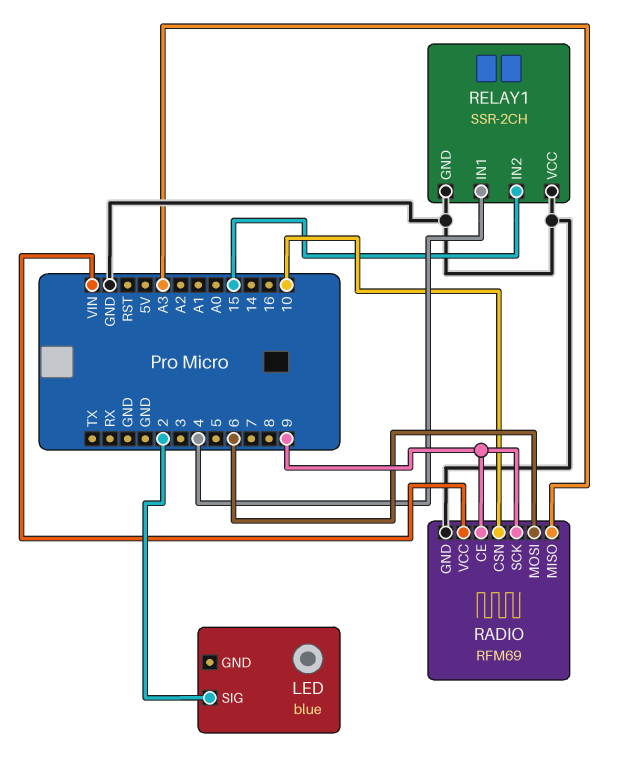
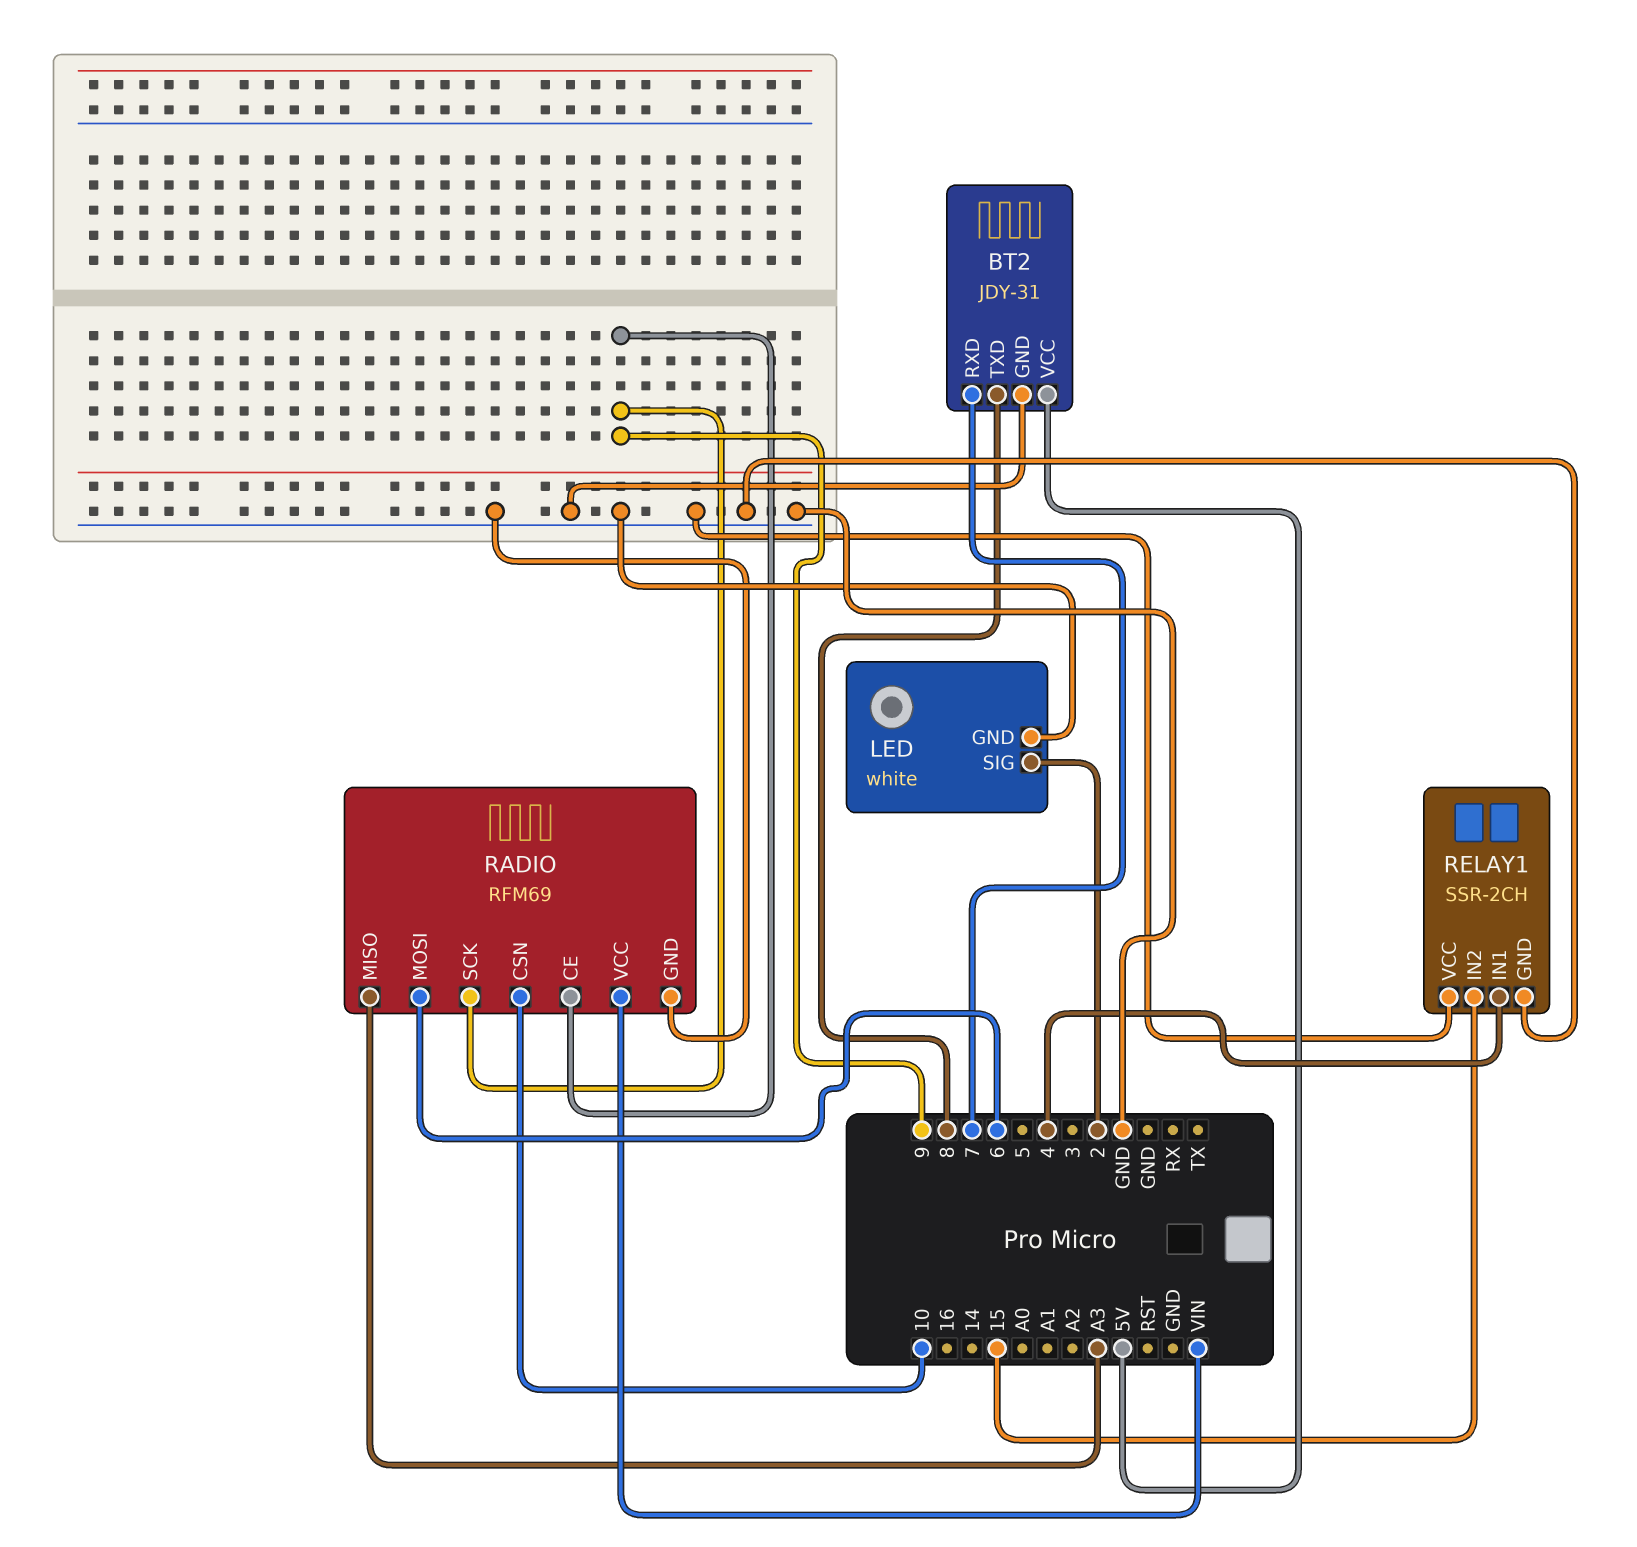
BT2: none -> JDY-31
BT2 pin GND: none -> GND
BT2 pin RXD: none -> 7
BT2 pin TXD: none -> 8
BT2 pin VCC: none -> 5V
LED: blue -> white
LED pin GND: none -> GND

